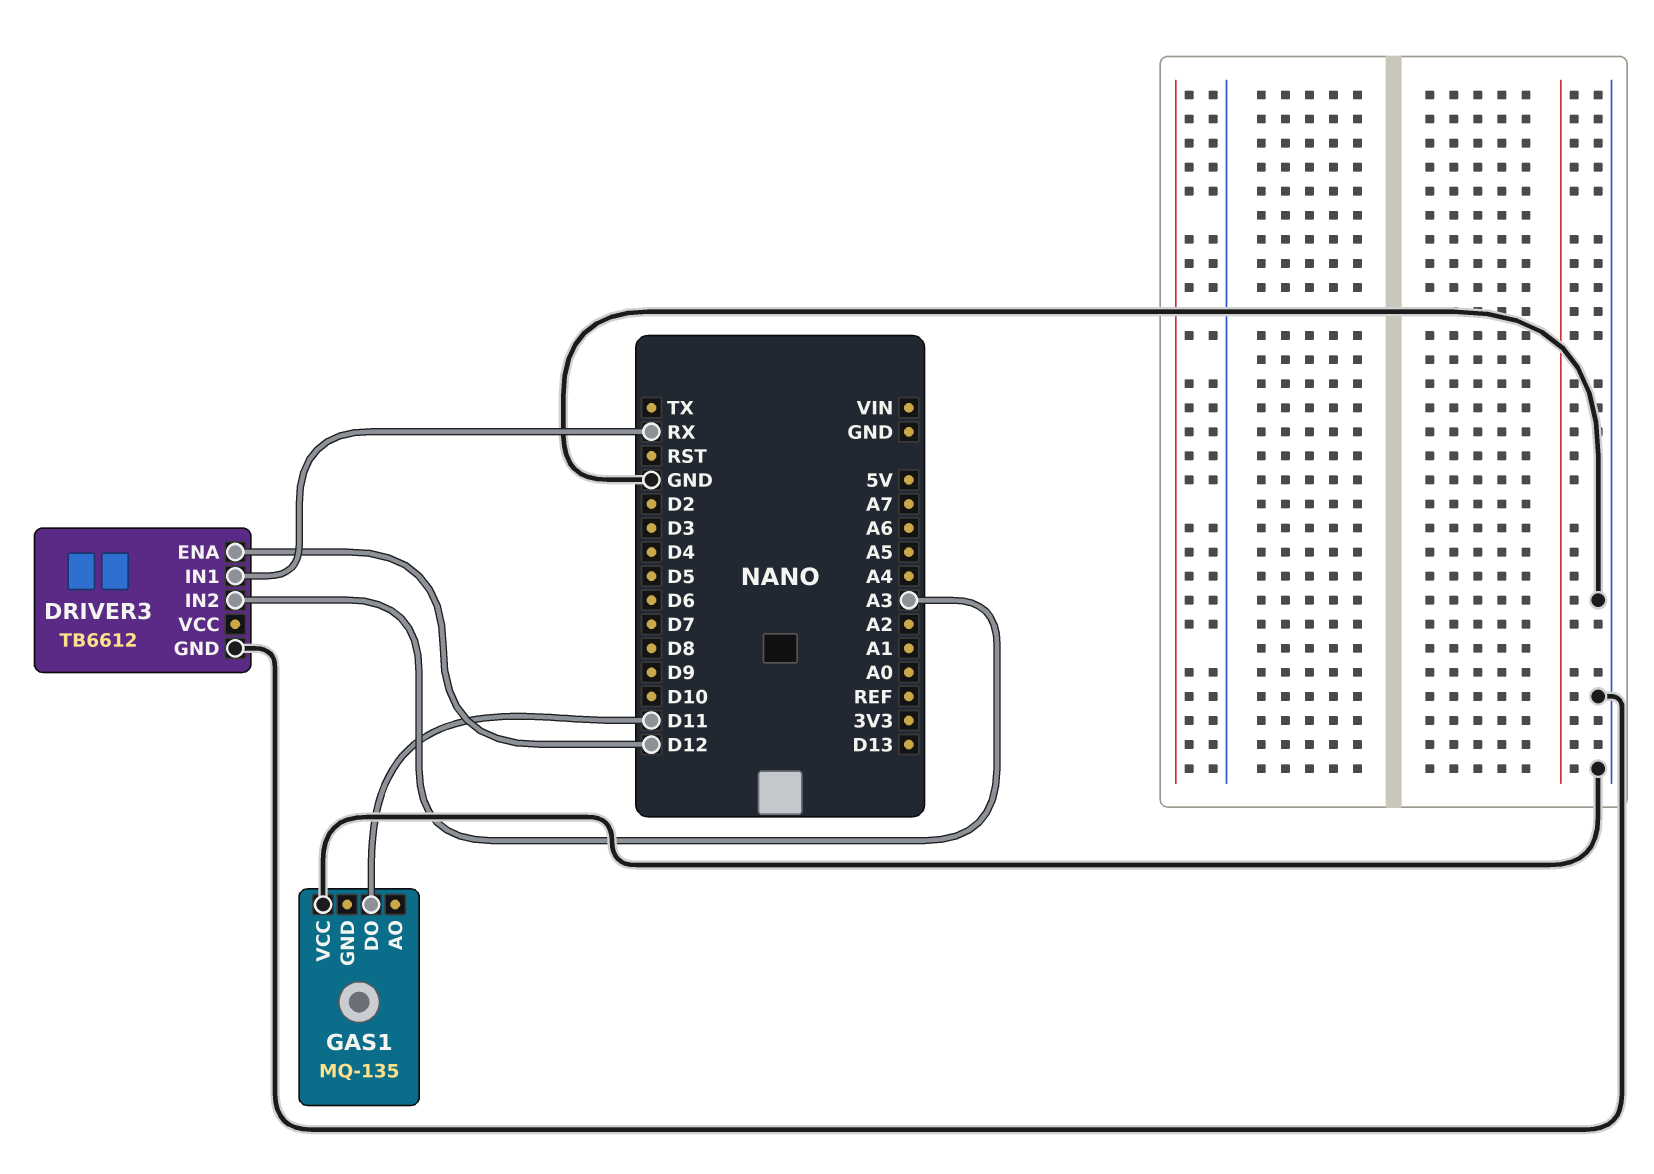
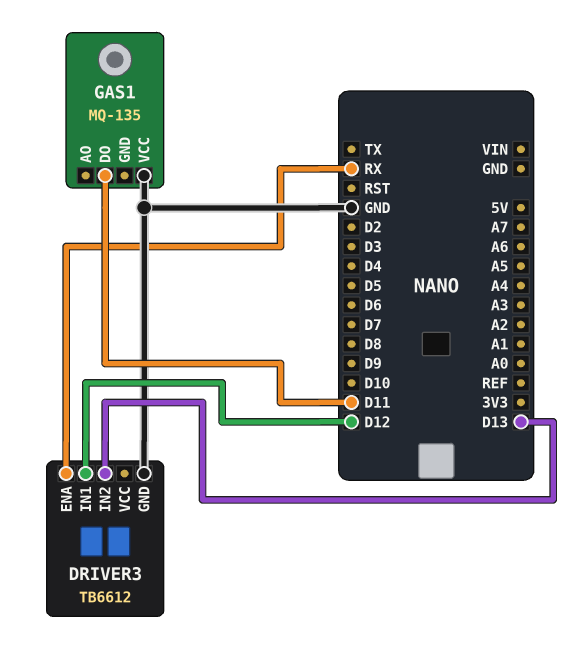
DRIVER3 pin ENA: D12 -> RX
DRIVER3 pin IN1: RX -> D12
DRIVER3 pin IN2: A3 -> D13

